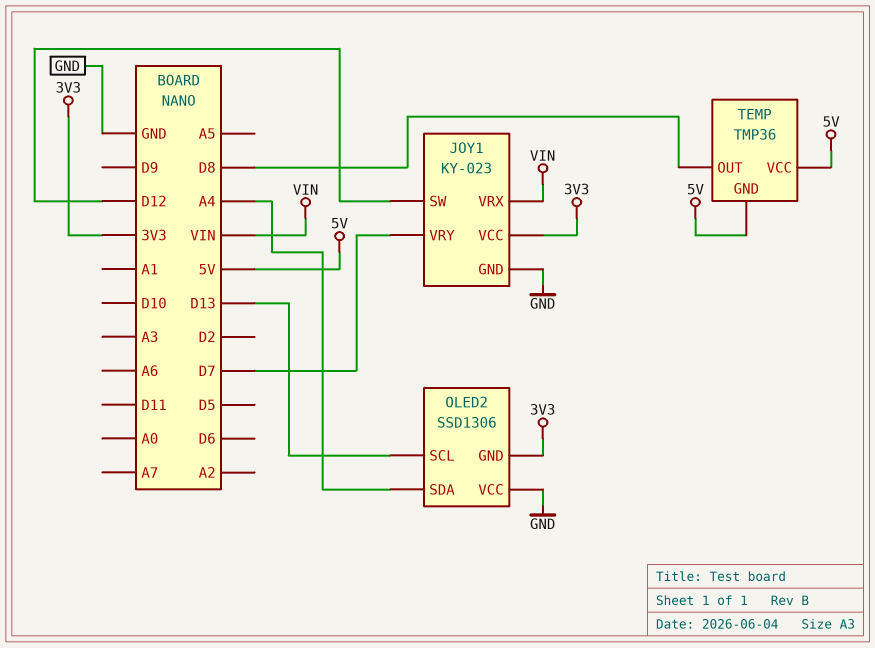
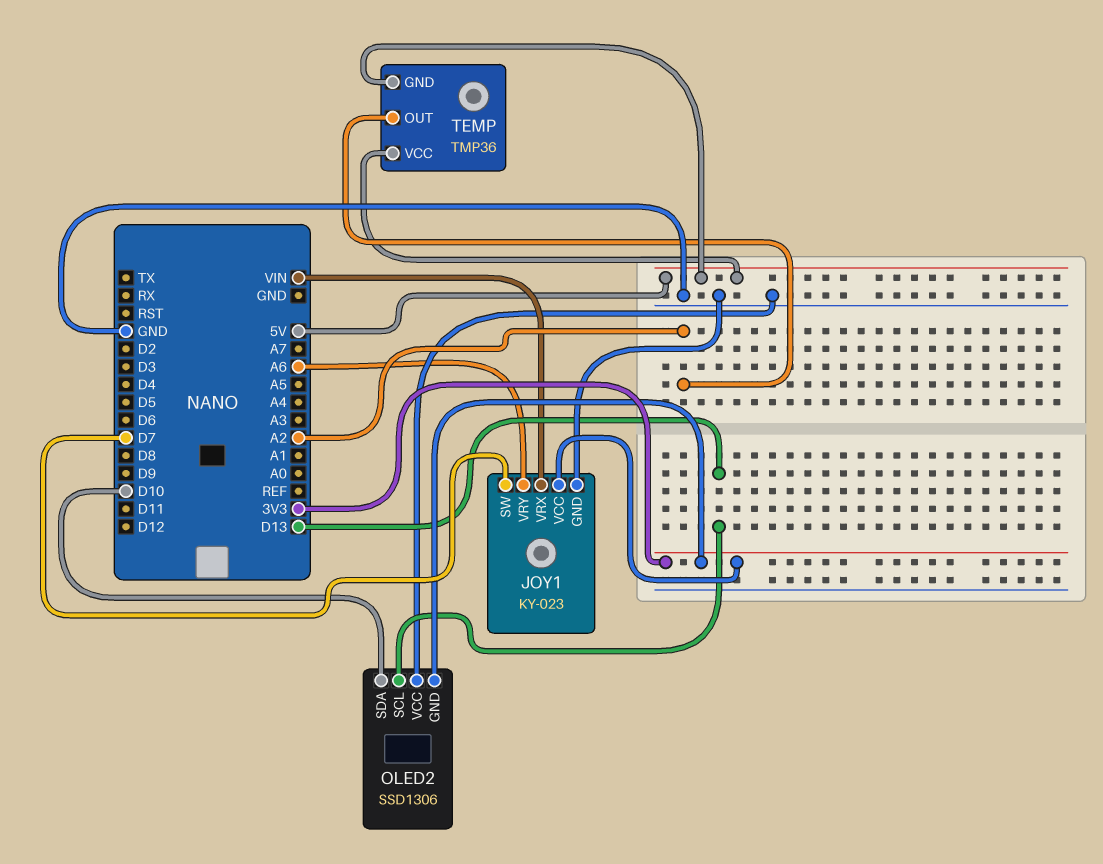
JOY1 pin SW: D12 -> D7
JOY1 pin VRY: D7 -> A6
OLED2 pin SDA: A4 -> D10
TEMP pin OUT: D8 -> A2

